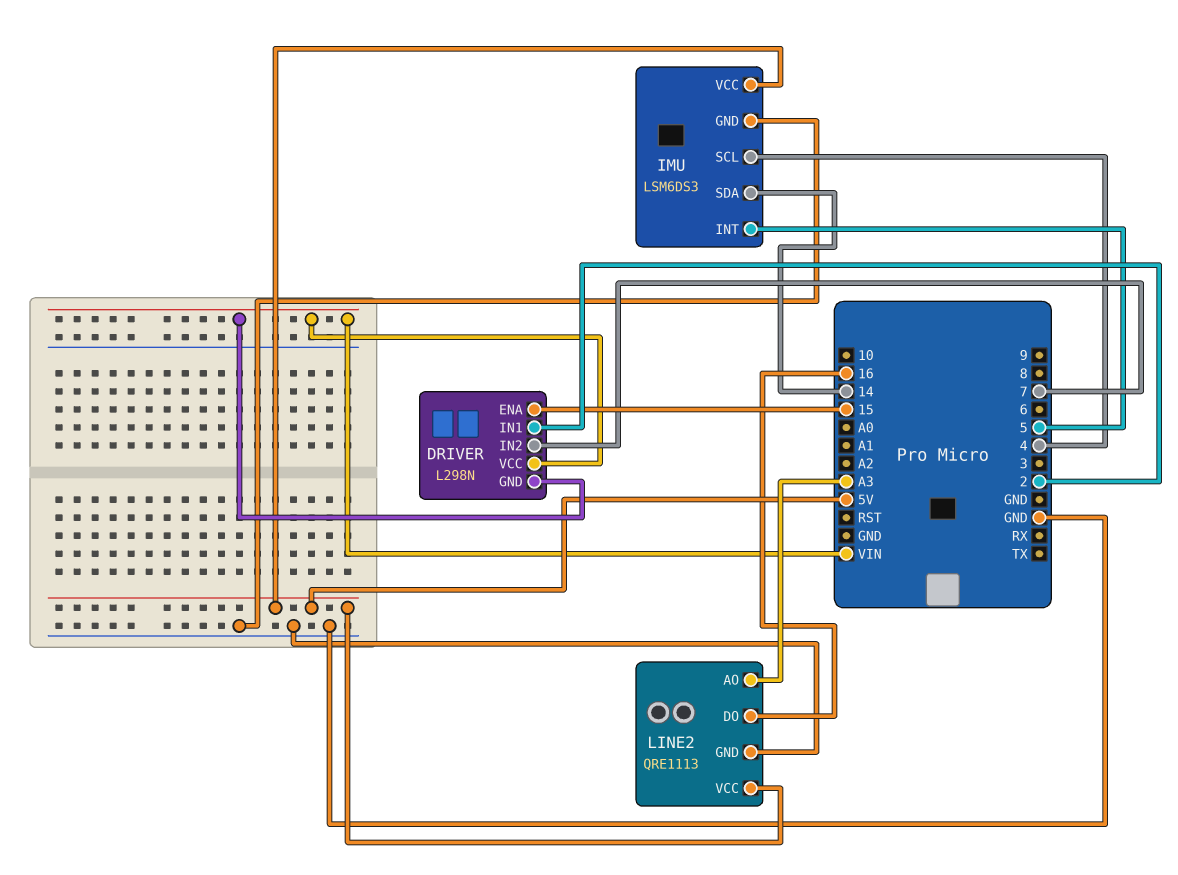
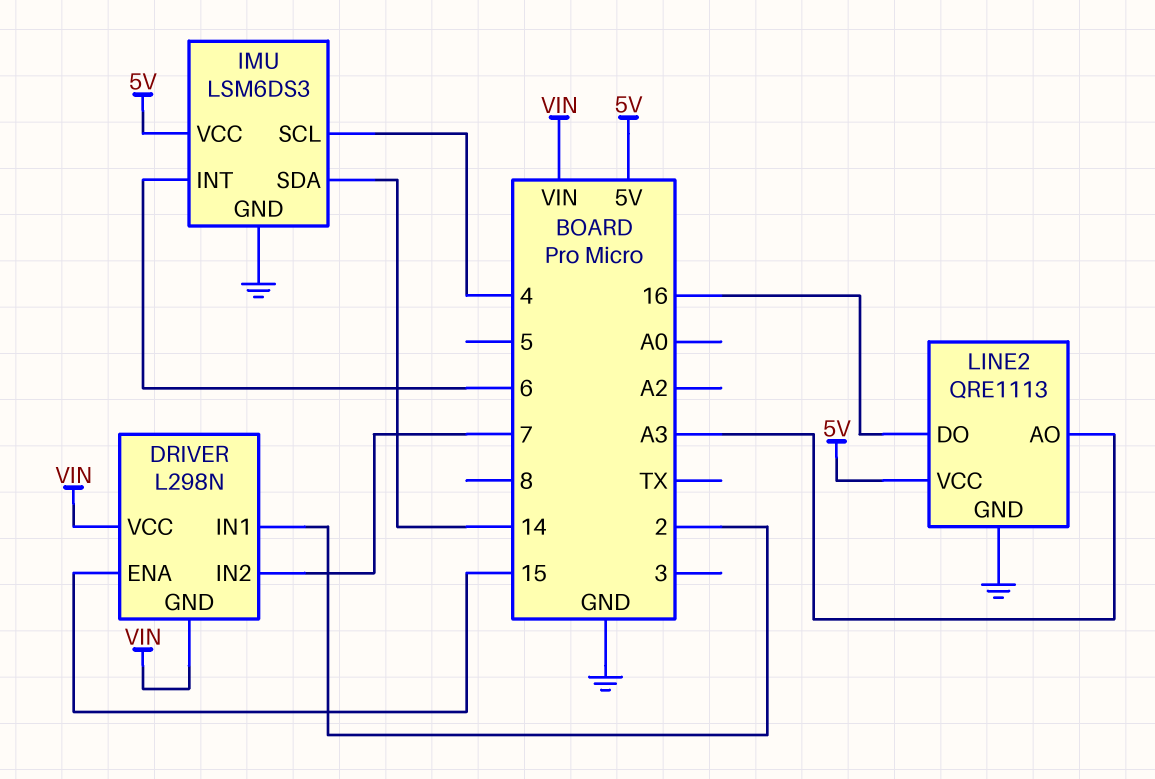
IMU pin INT: 5 -> 6

